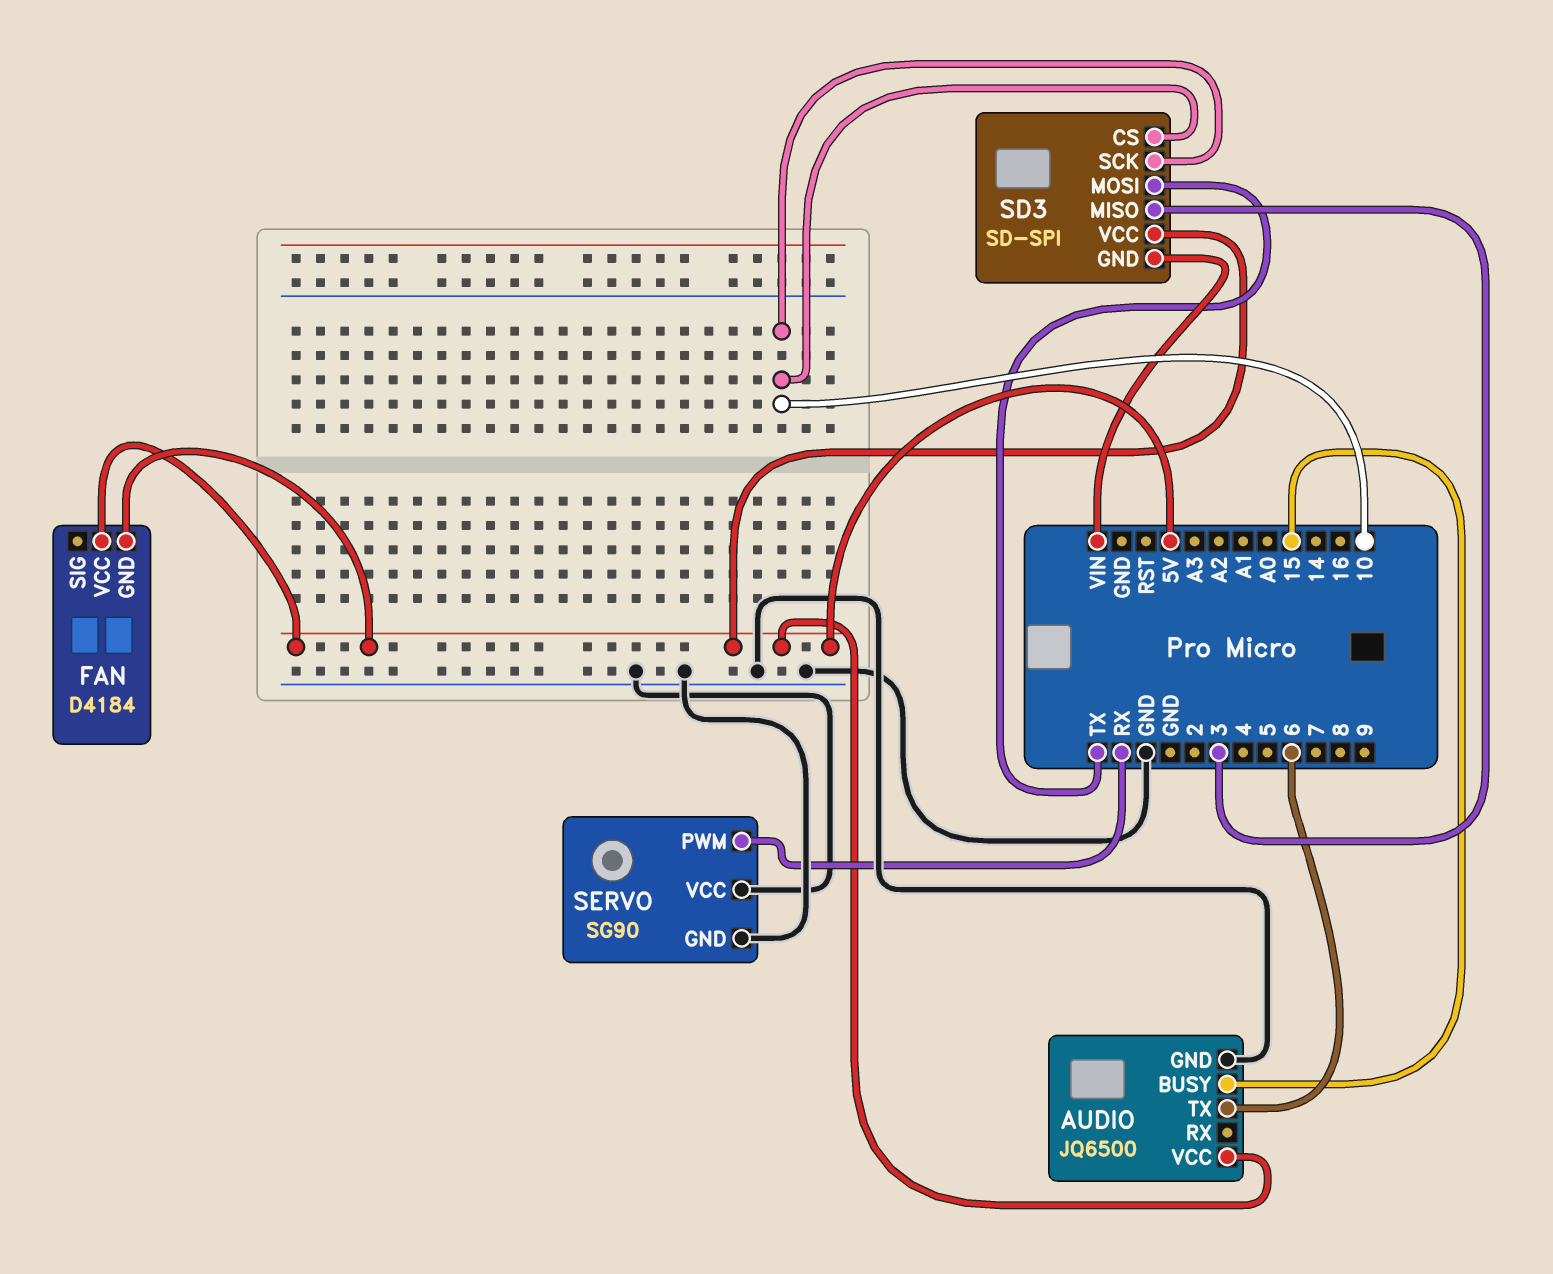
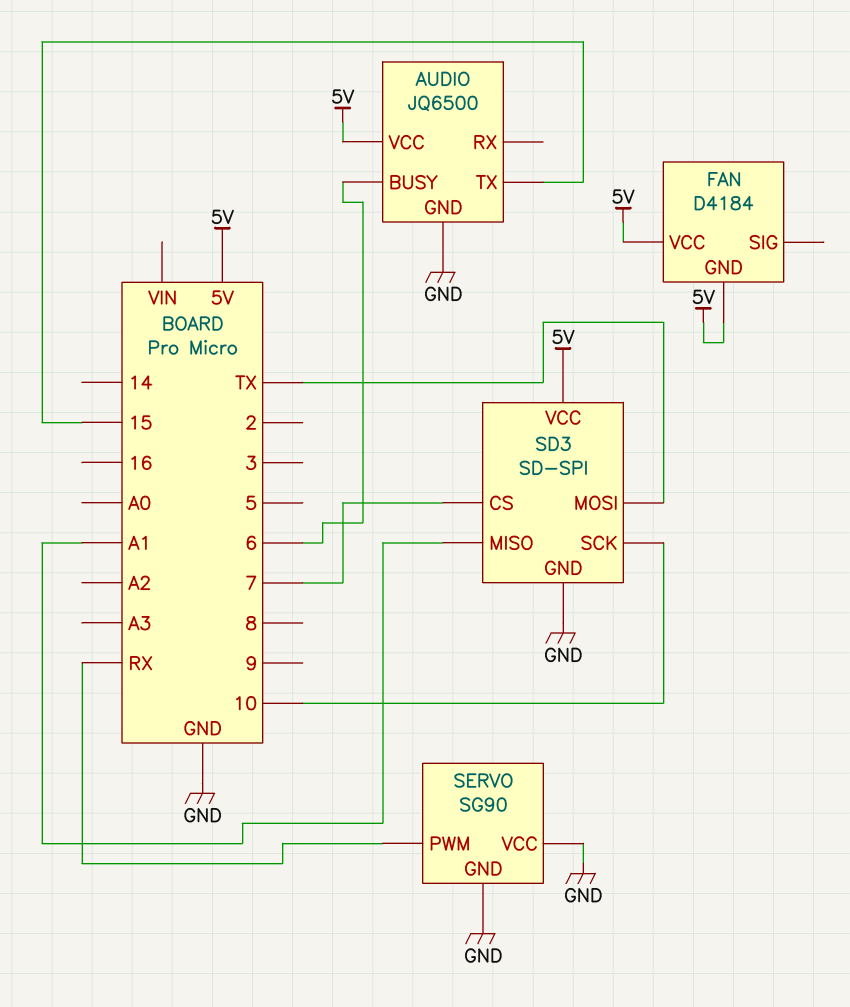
AUDIO pin BUSY: 15 -> 6
AUDIO pin TX: 6 -> 15
SD3 pin CS: 10 -> 7
SD3 pin GND: VIN -> GND
SD3 pin MISO: 3 -> A1

